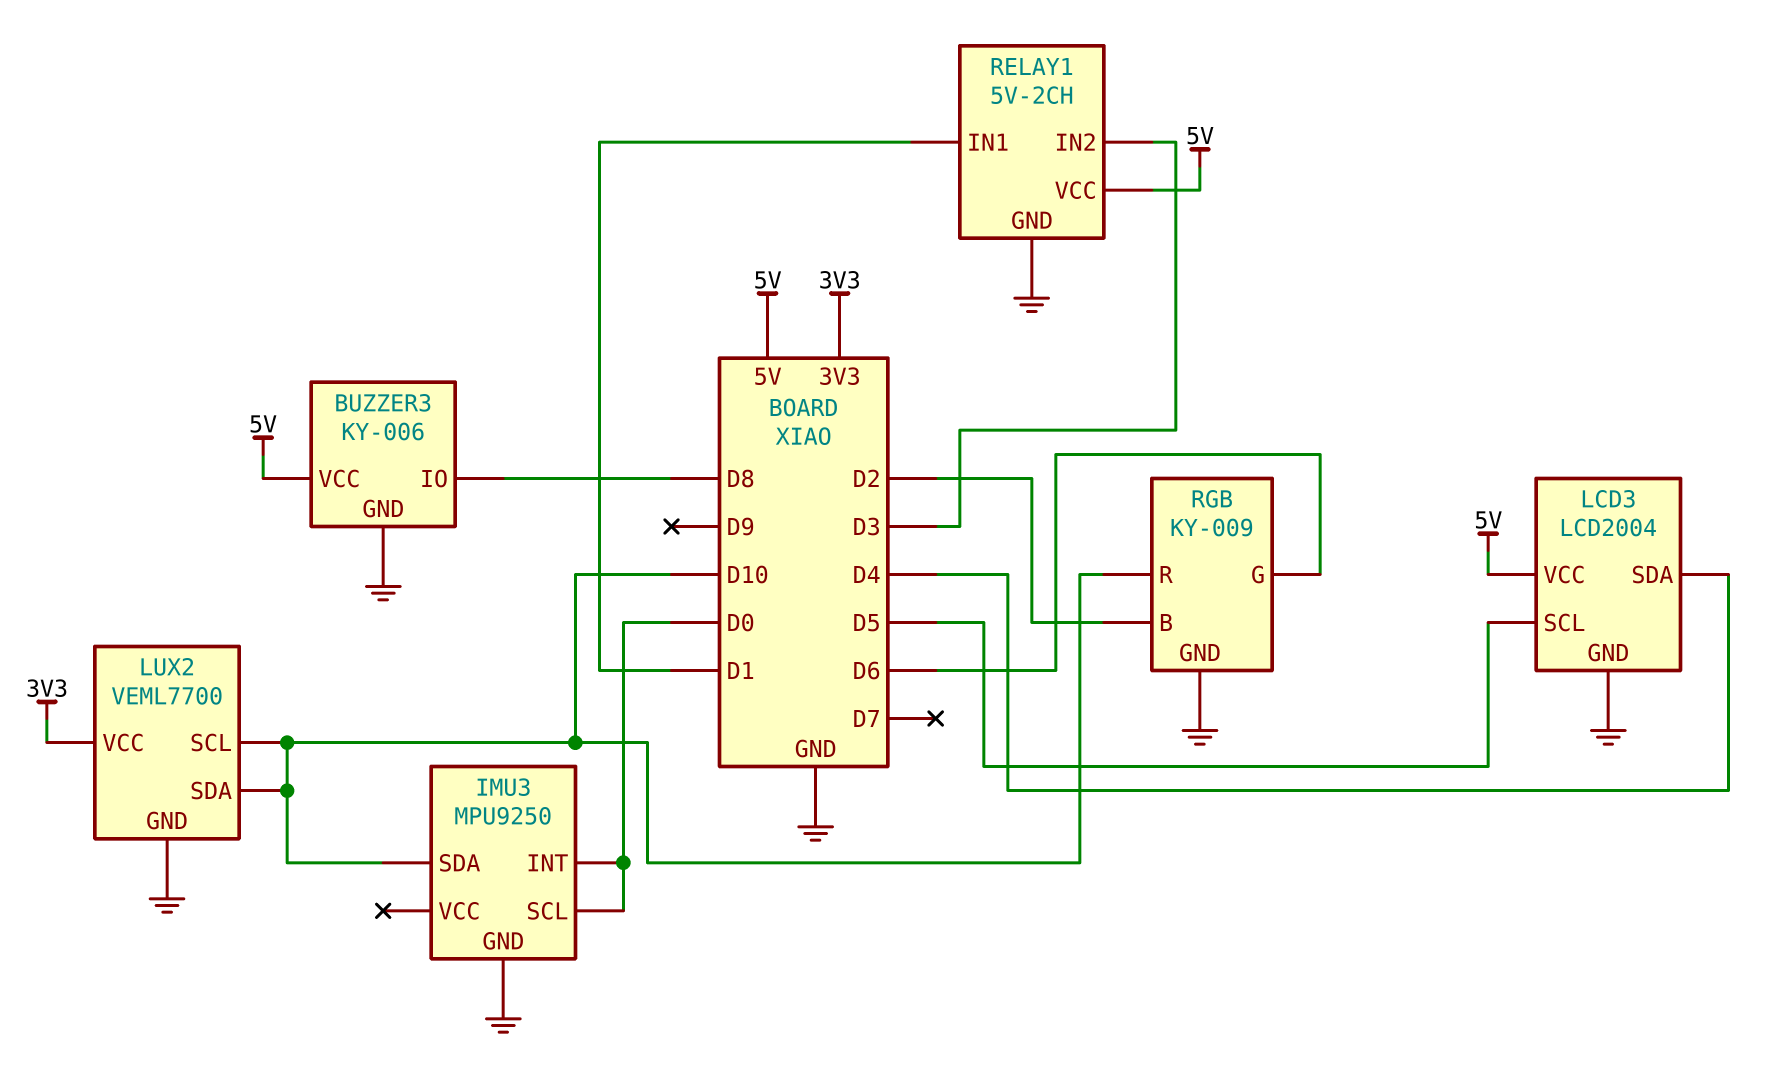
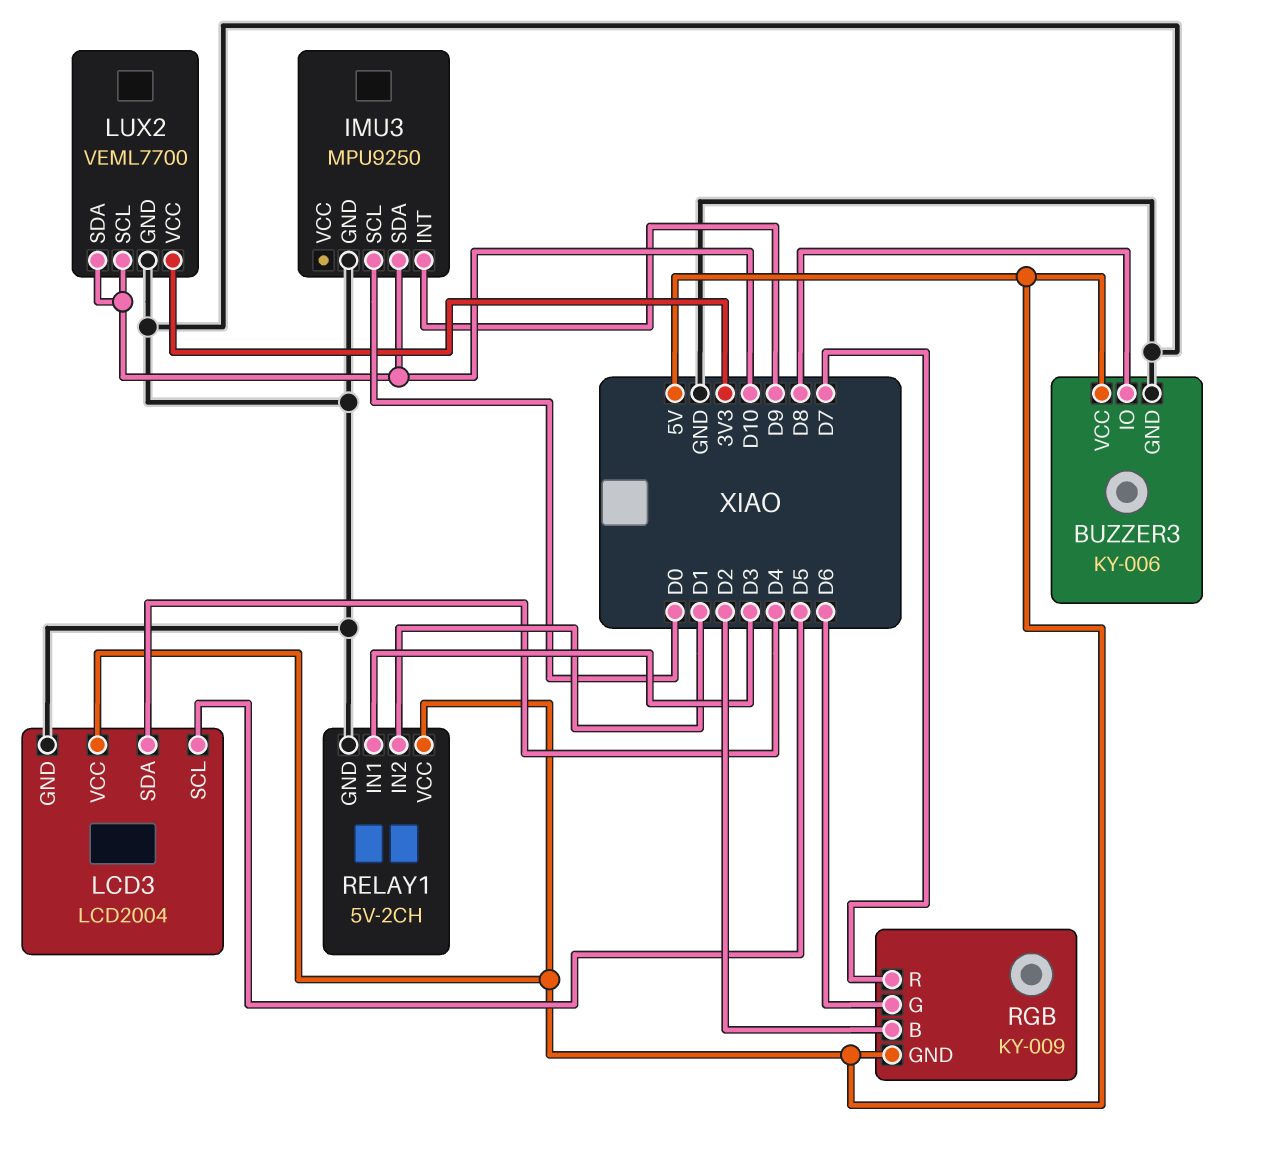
IMU3 pin INT: D0 -> D9
RELAY1 pin IN1: D1 -> D3
RELAY1 pin IN2: D3 -> D1
RGB pin GND: GND -> 5V
RGB pin R: D10 -> D7

